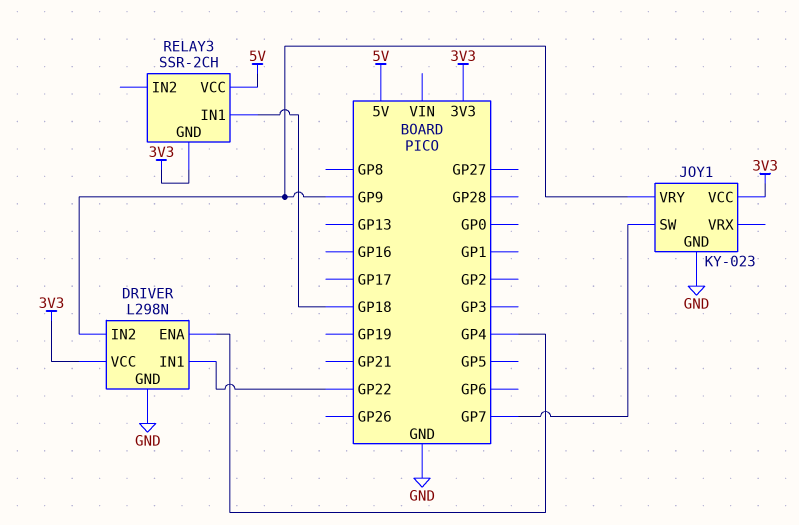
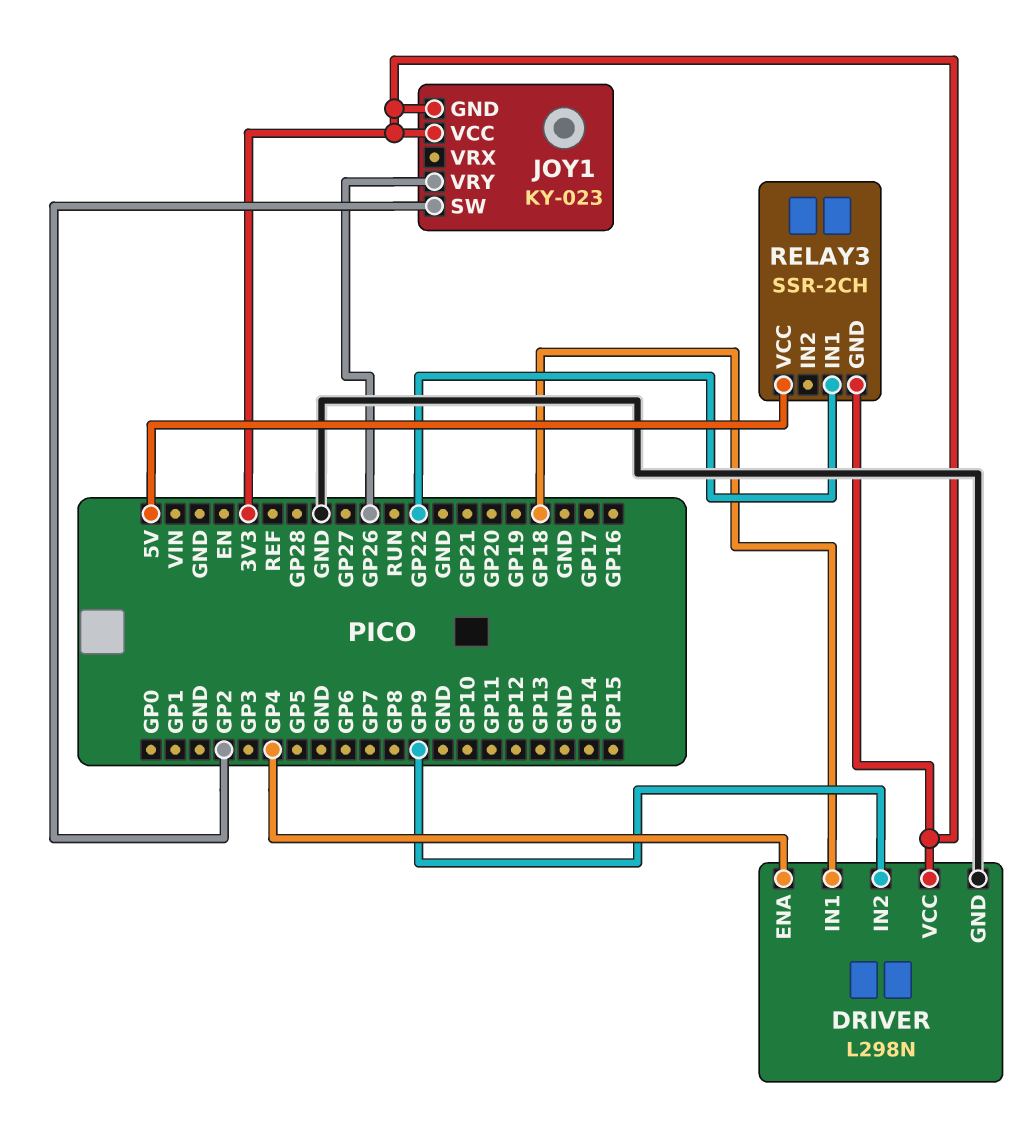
DRIVER pin IN1: GP22 -> GP18
JOY1 pin GND: GND -> 3V3
JOY1 pin SW: GP7 -> GP2
JOY1 pin VRY: GP9 -> GP26
RELAY3 pin IN1: GP18 -> GP22

